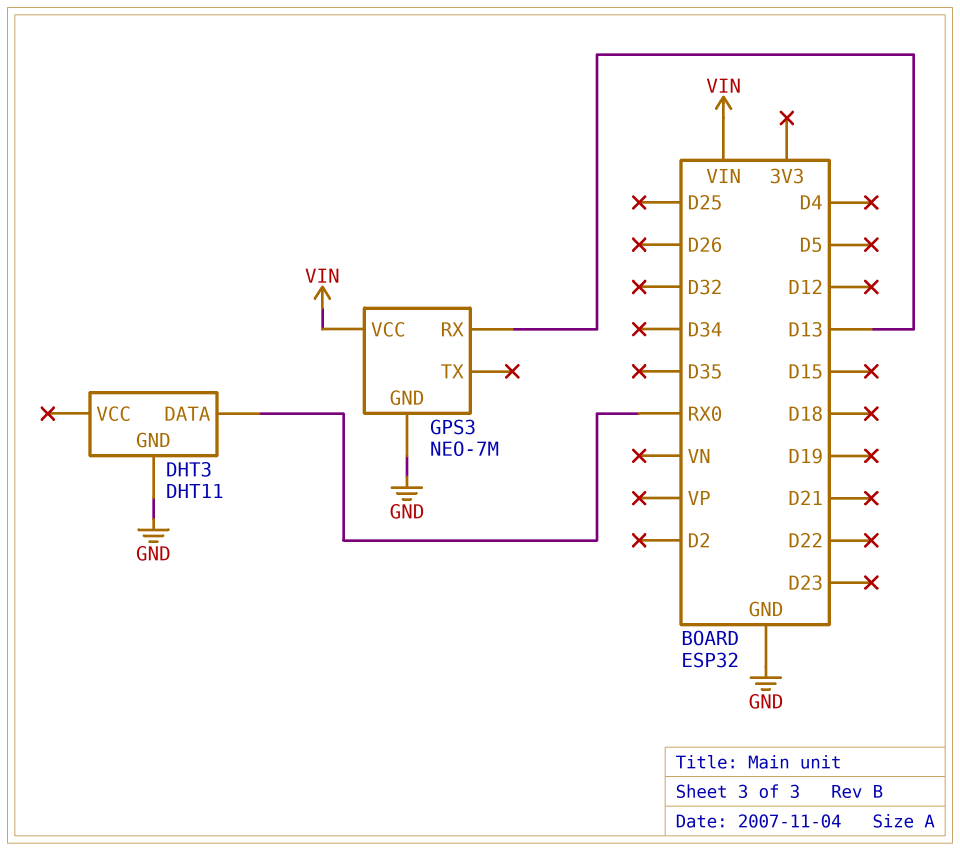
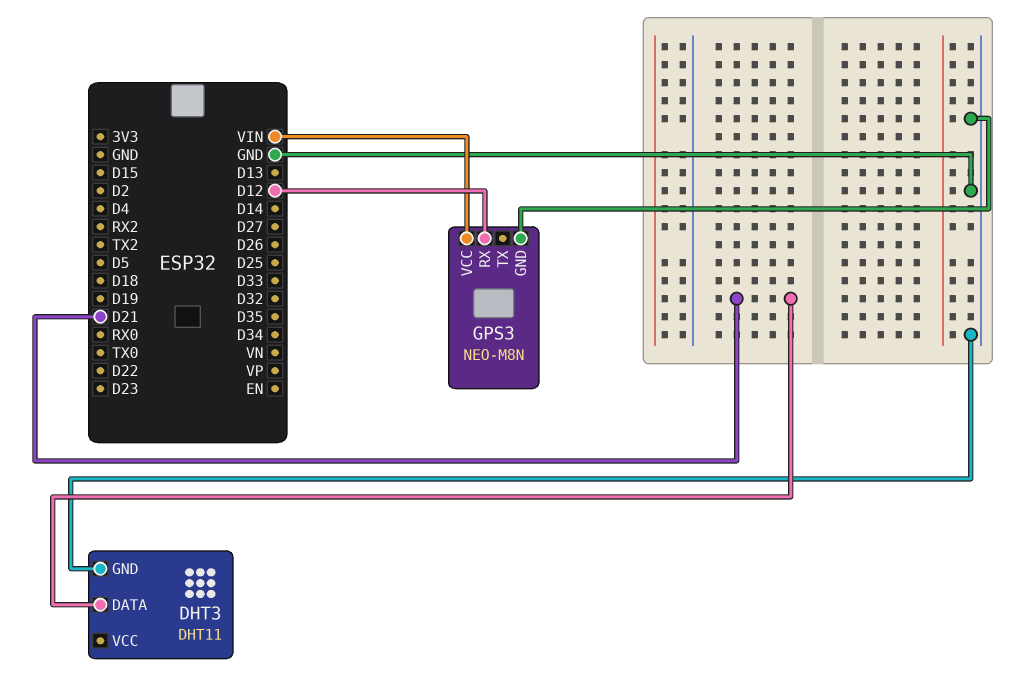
DHT3 pin DATA: RX0 -> D21
GPS3: NEO-7M -> NEO-M8N
GPS3 pin RX: D13 -> D12

